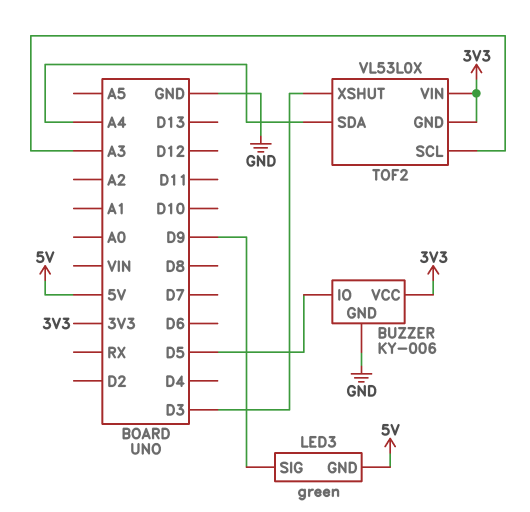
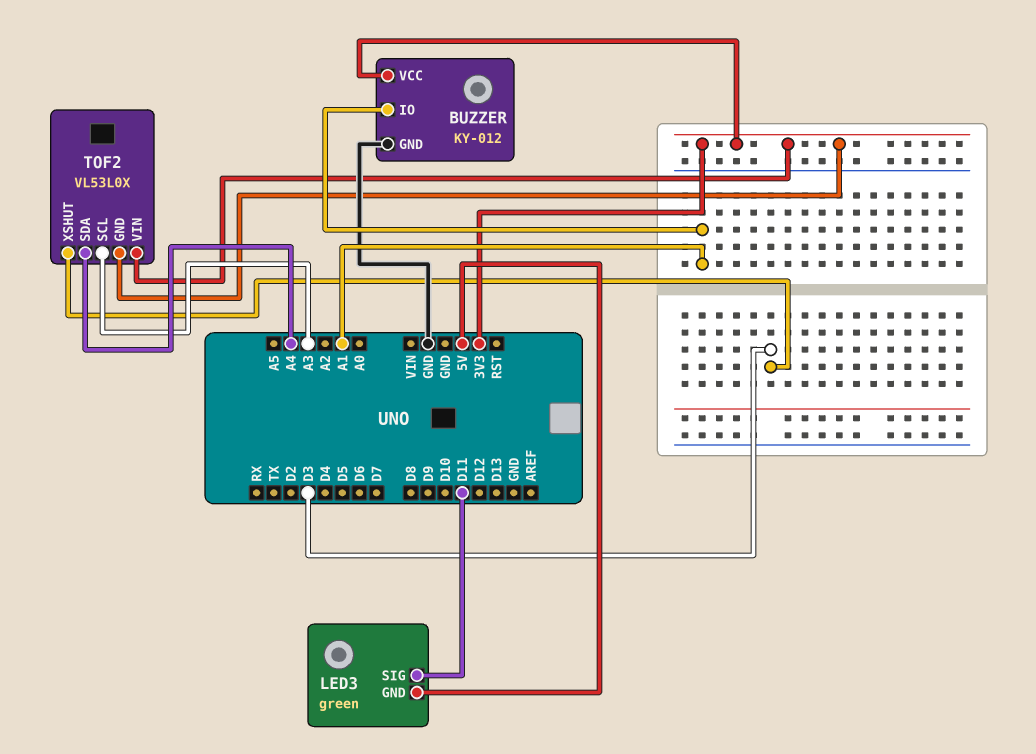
BUZZER: KY-006 -> KY-012
BUZZER pin IO: D5 -> A1
LED3 pin SIG: D9 -> D11

